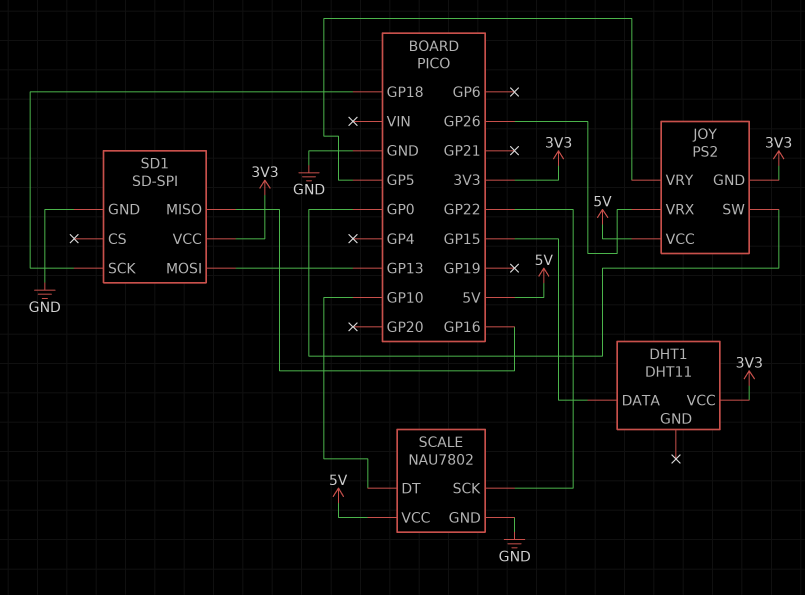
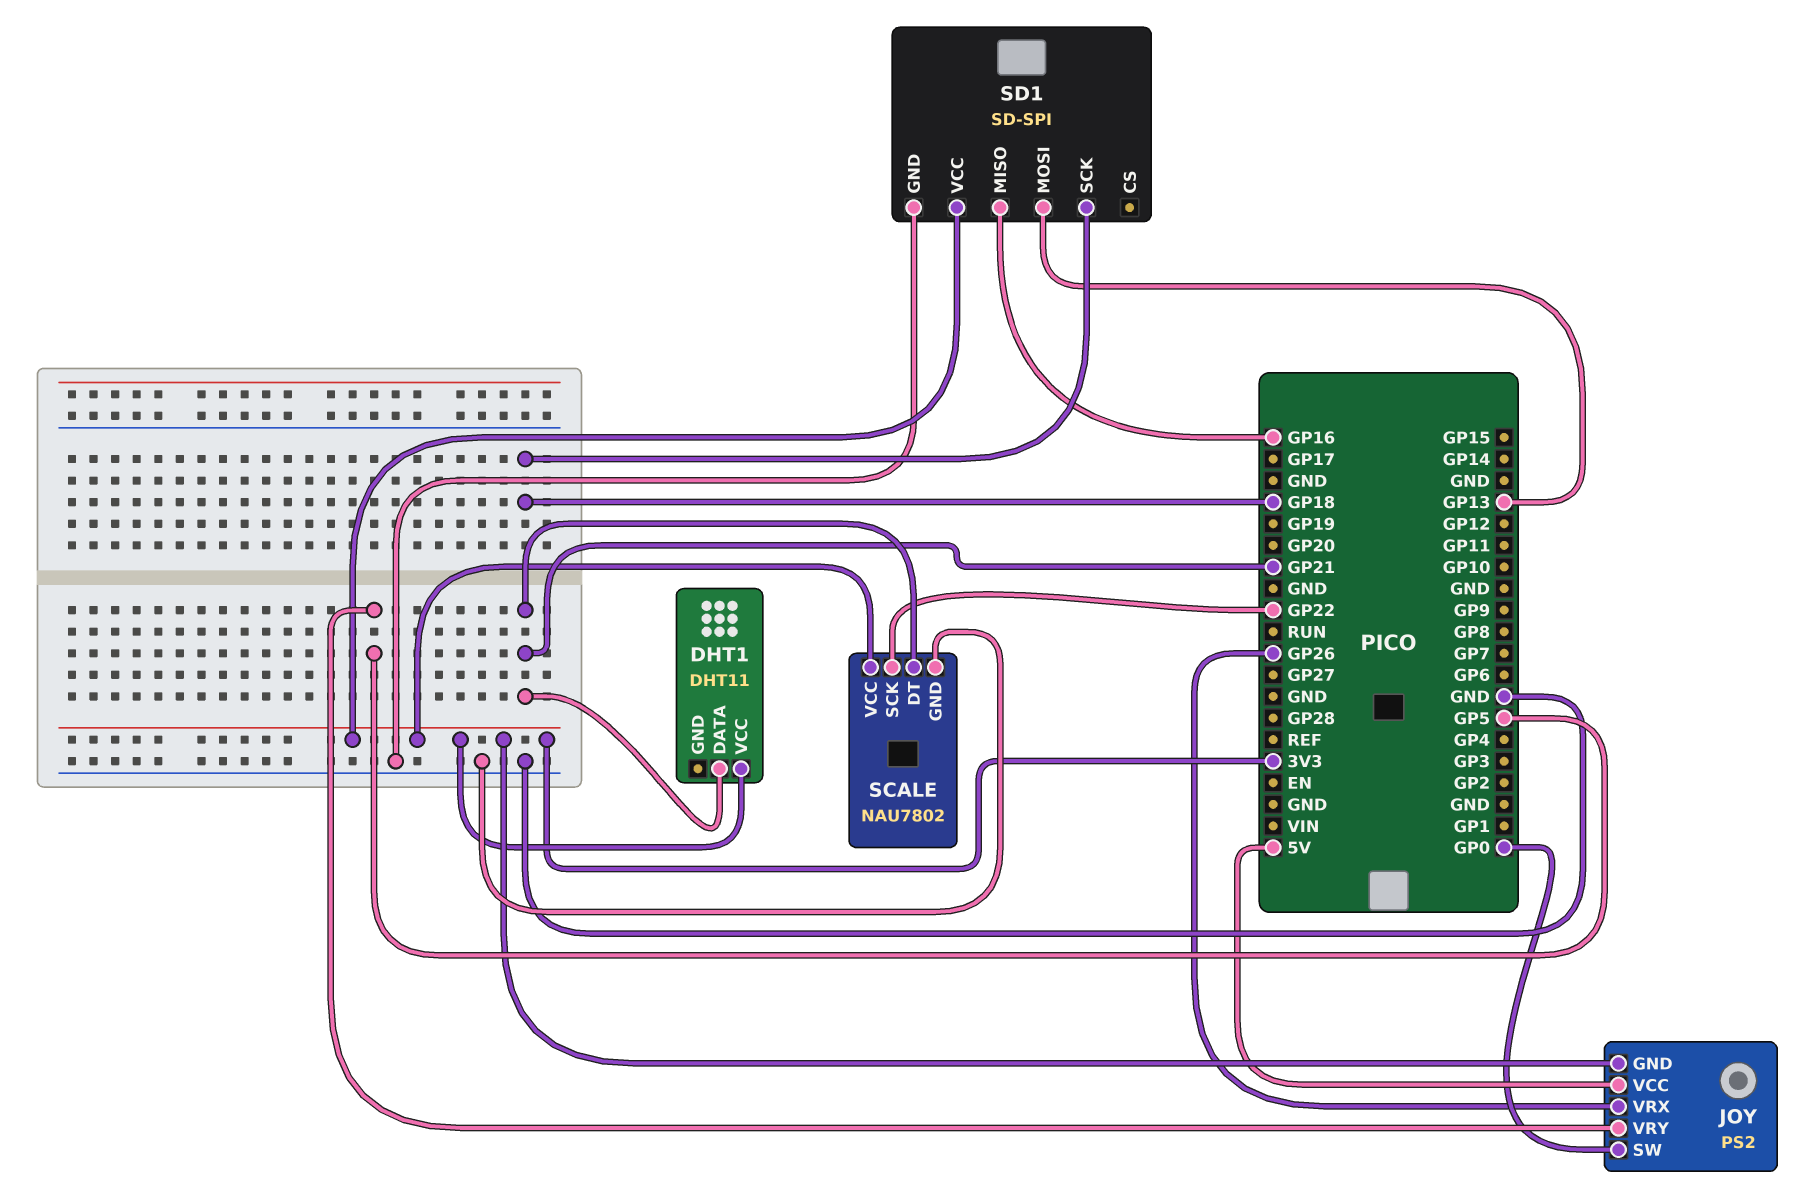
DHT1 pin DATA: GP15 -> GP21
SCALE pin DT: GP10 -> GP21
SCALE pin VCC: 5V -> 3V3

